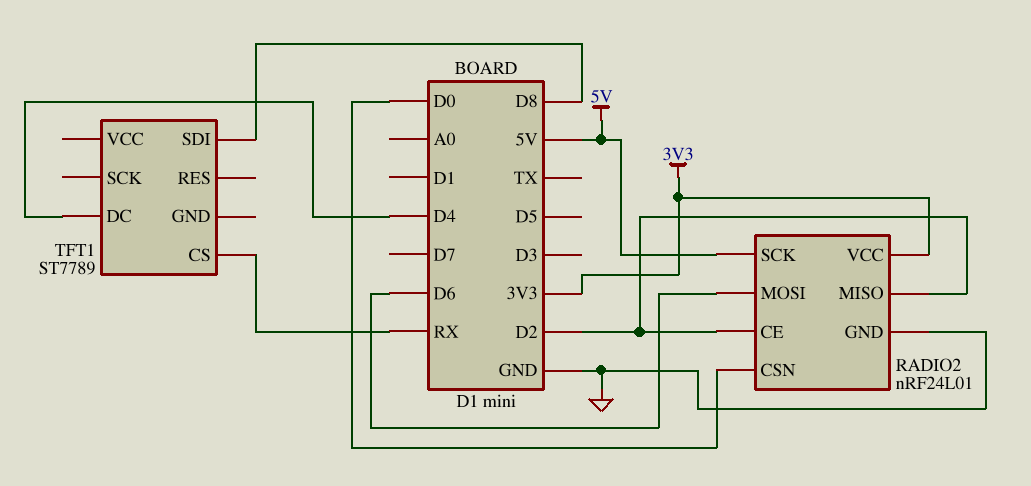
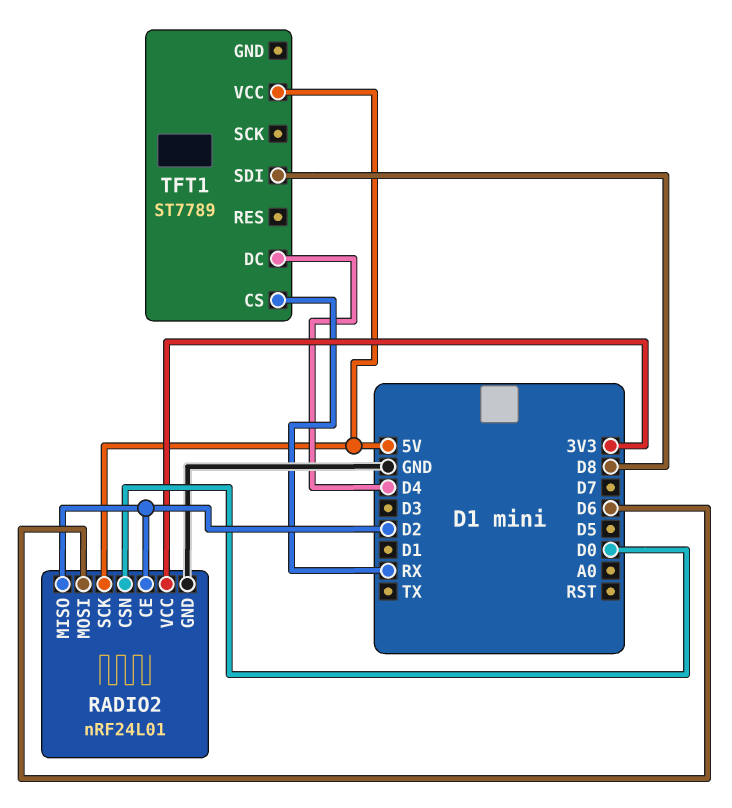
TFT1 pin VCC: none -> 5V

